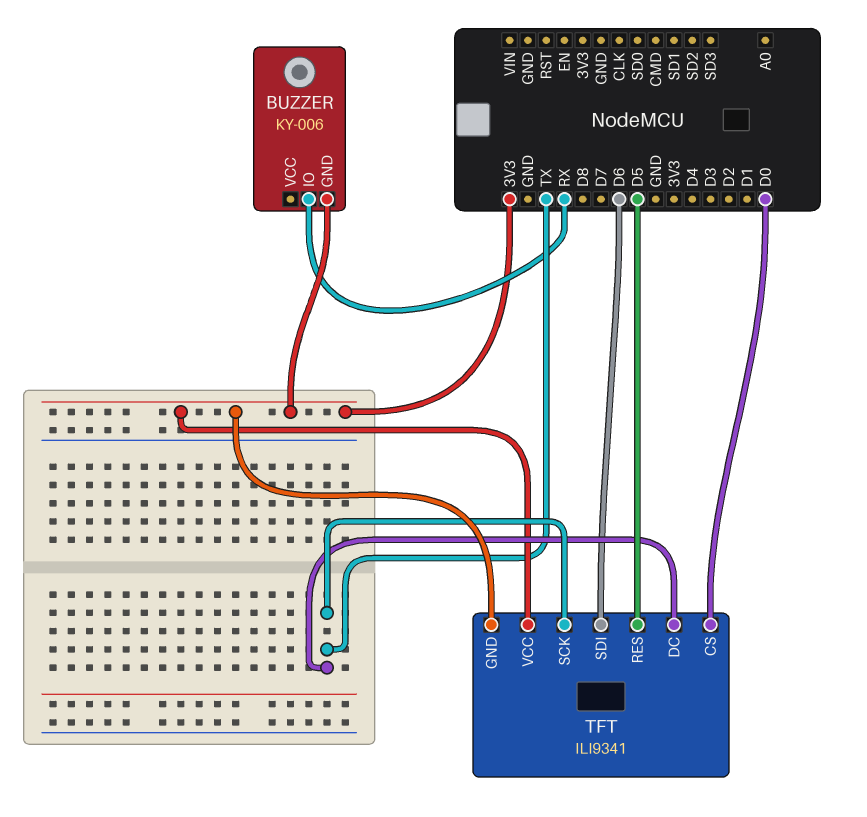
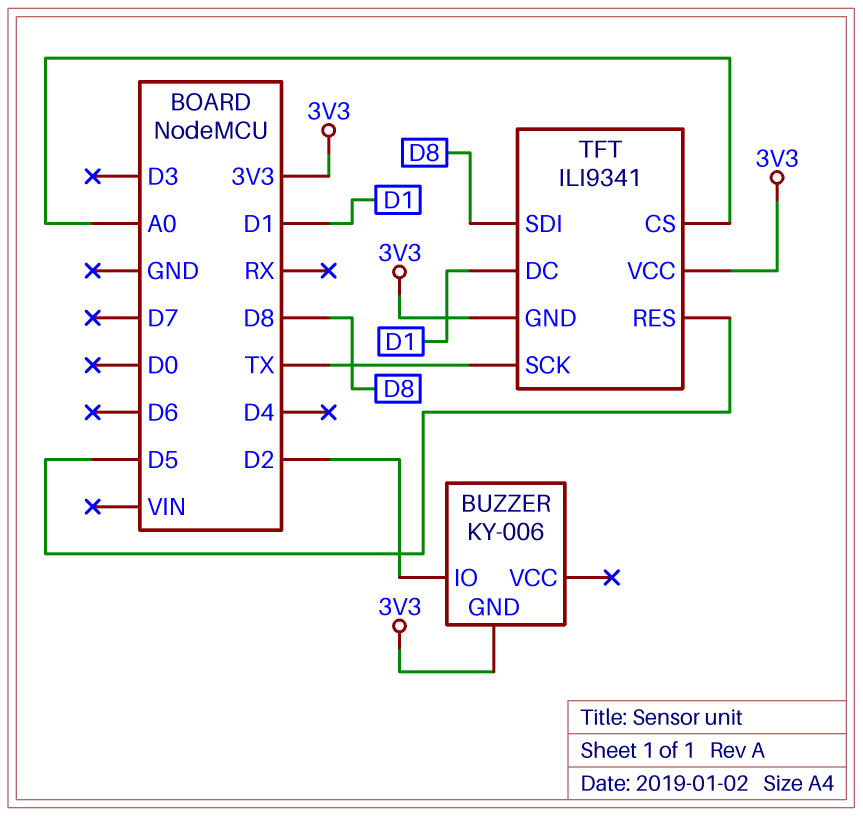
BUZZER pin IO: RX -> D2
TFT pin CS: D0 -> A0
TFT pin DC: TX -> D1
TFT pin SDI: D6 -> D8

